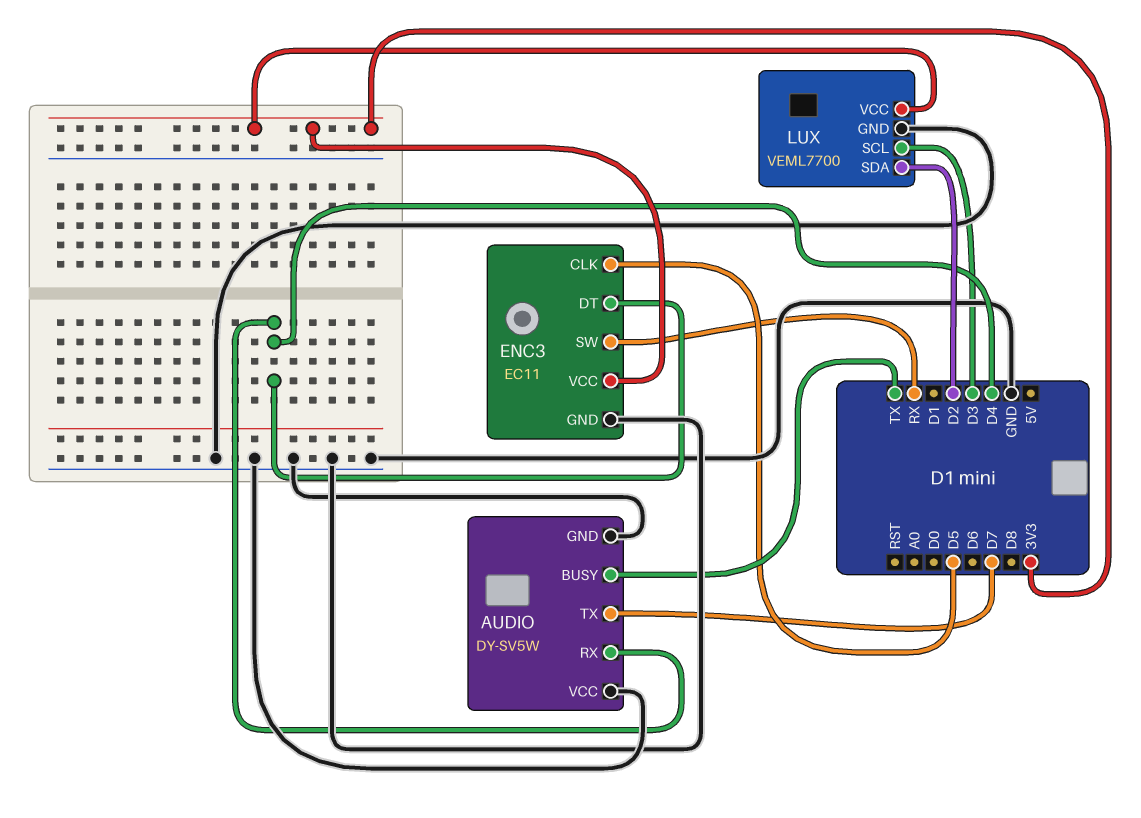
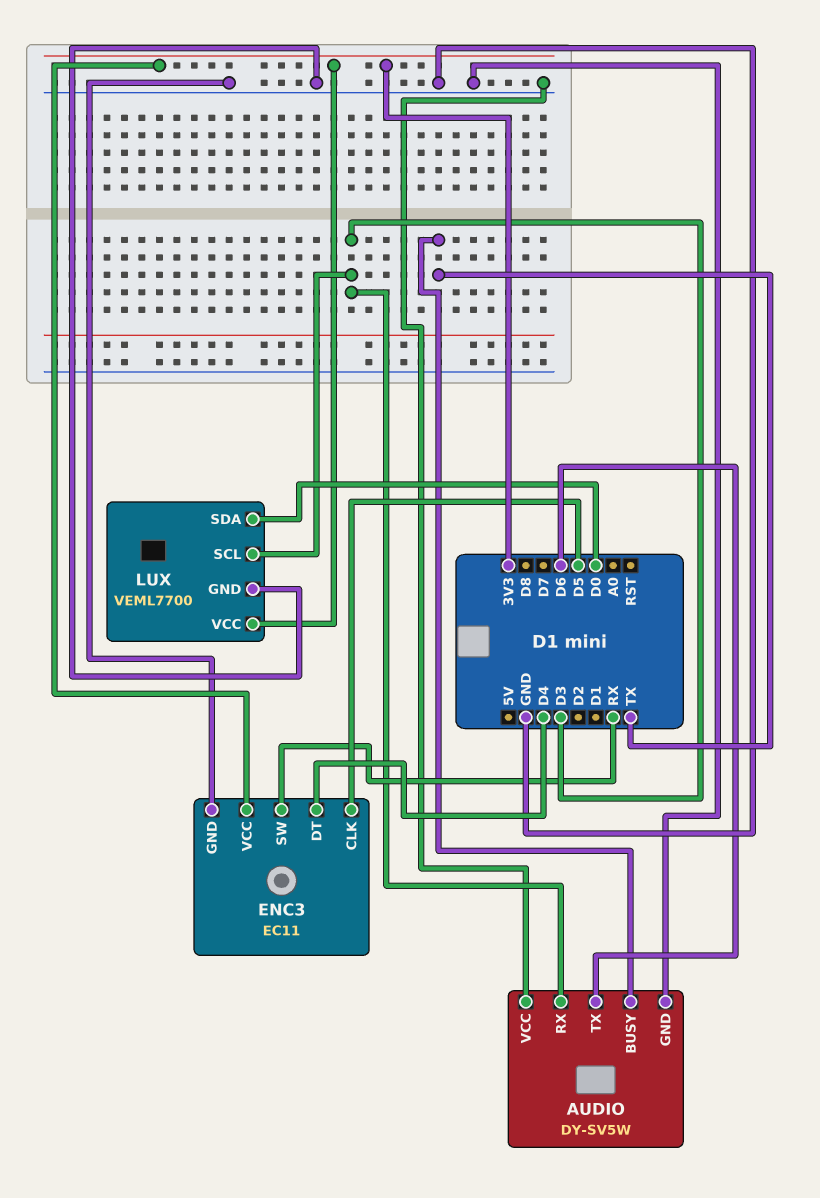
AUDIO pin RX: D4 -> D3
AUDIO pin TX: D7 -> D6
LUX pin SDA: D2 -> D0

